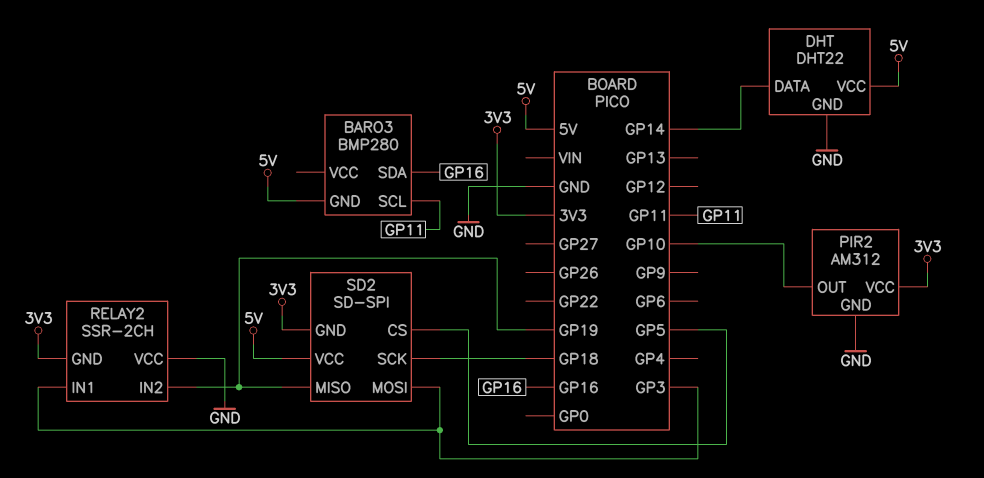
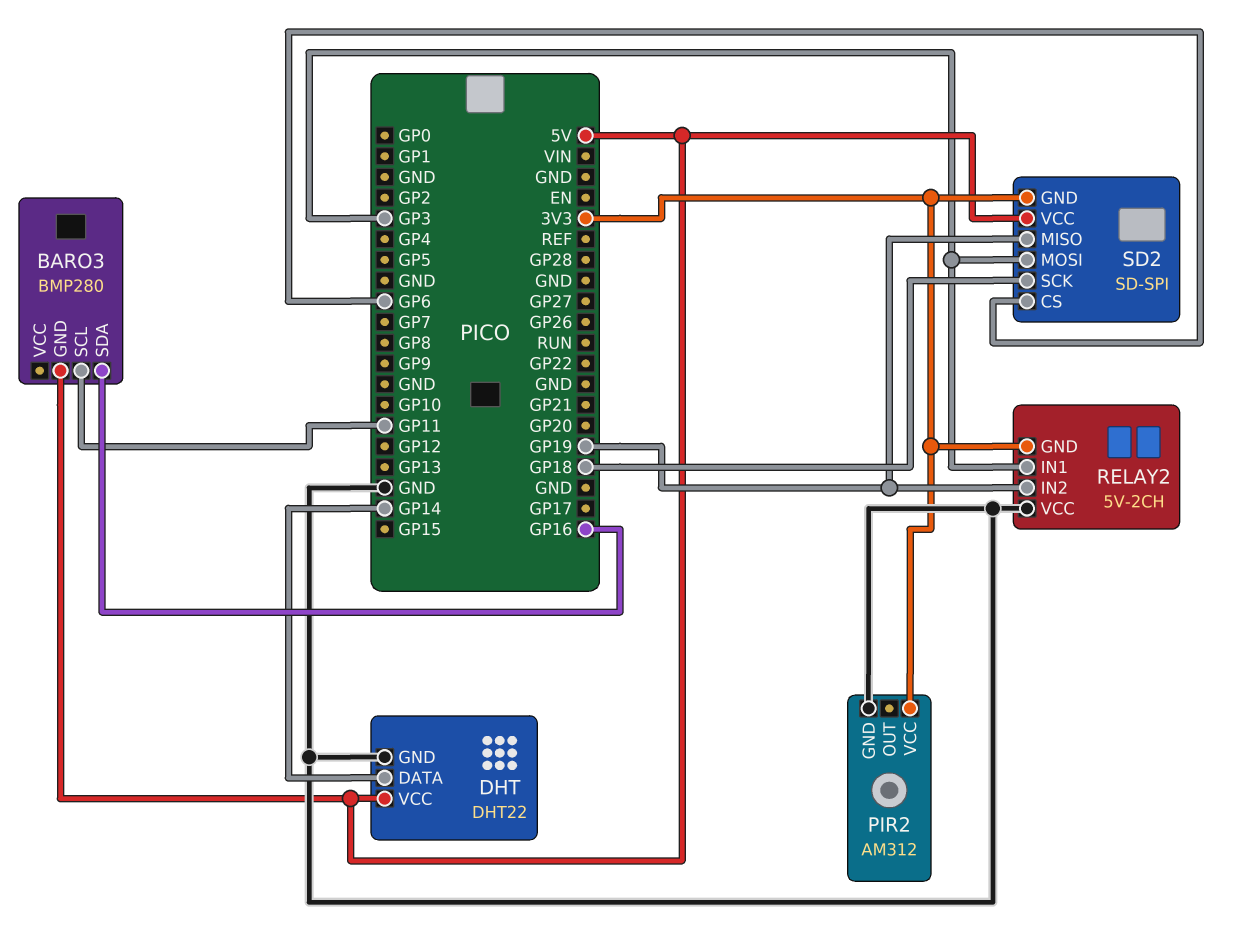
PIR2 pin OUT: GP10 -> none
RELAY2: SSR-2CH -> 5V-2CH
SD2 pin CS: GP5 -> GP6

